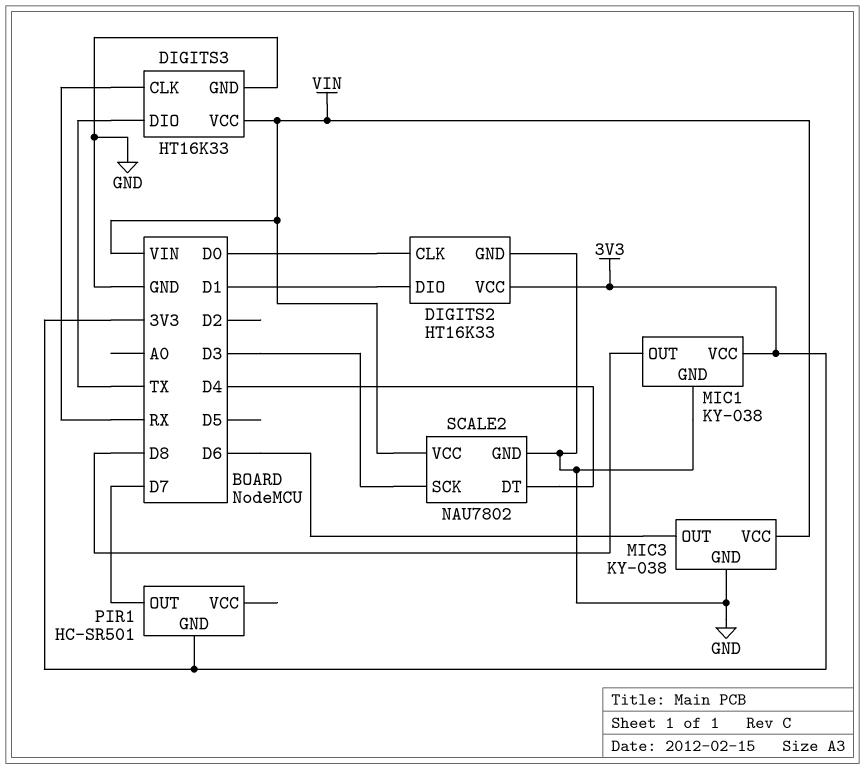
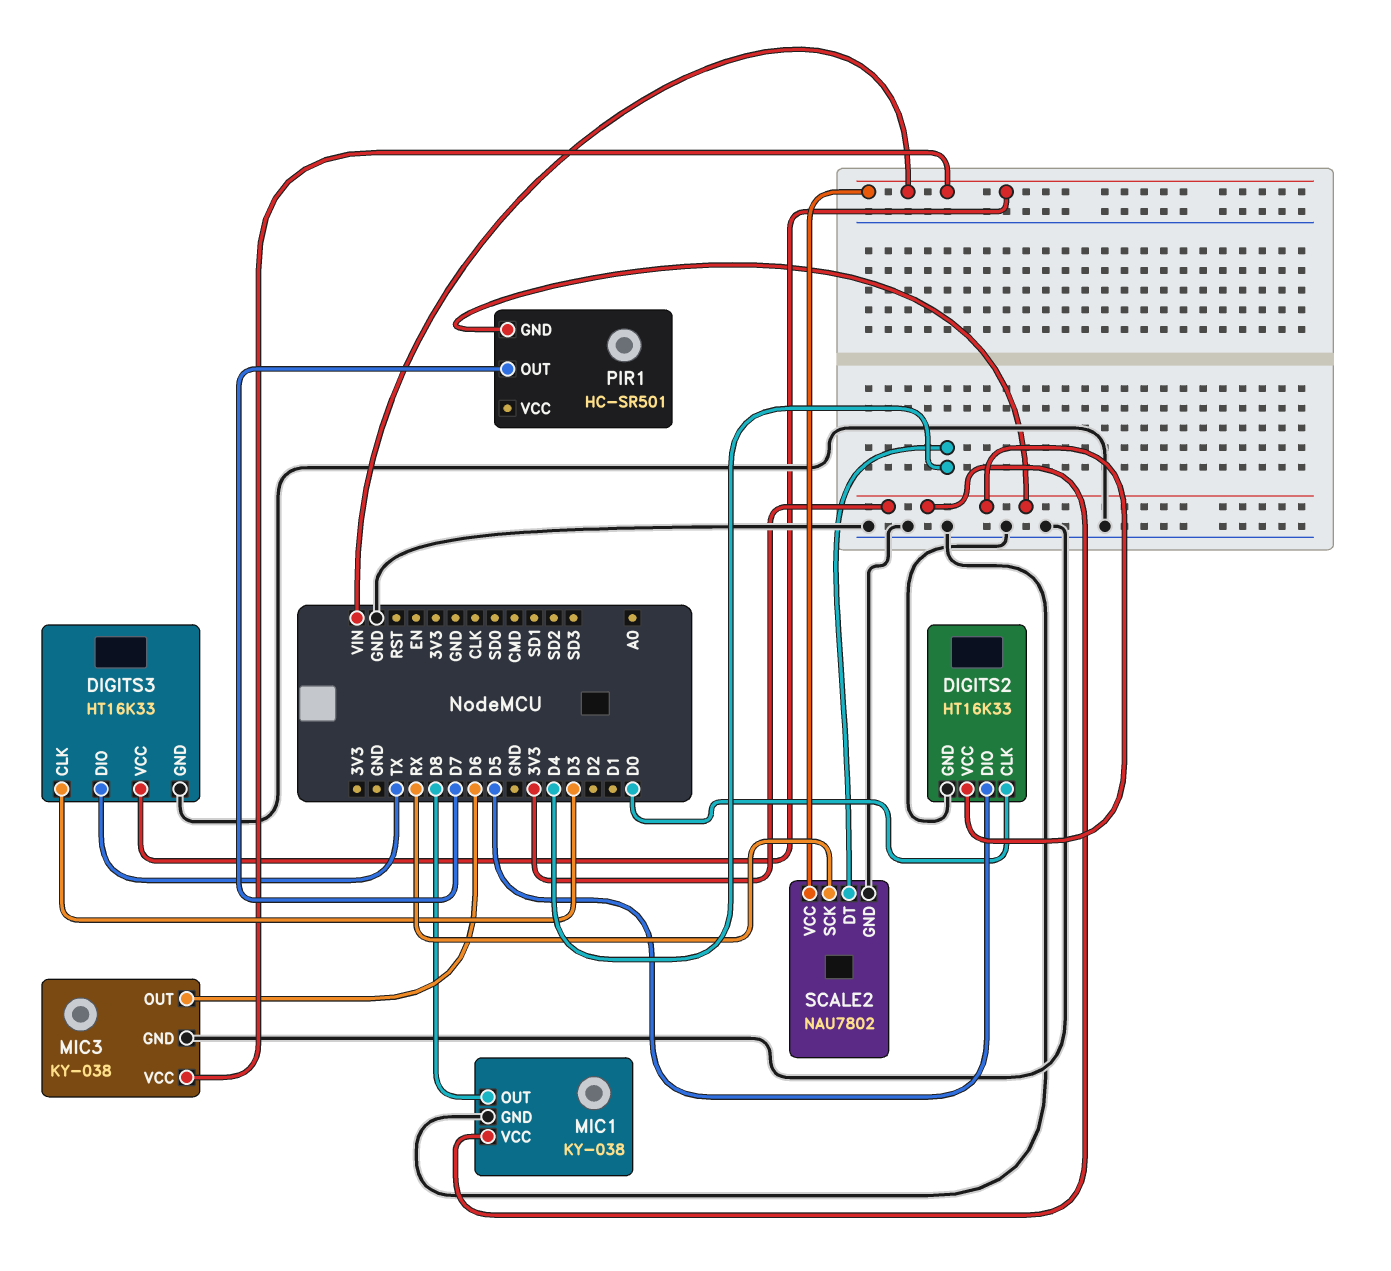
DIGITS2 pin DIO: D1 -> D5
DIGITS3 pin CLK: RX -> D3
SCALE2 pin SCK: D3 -> RX

